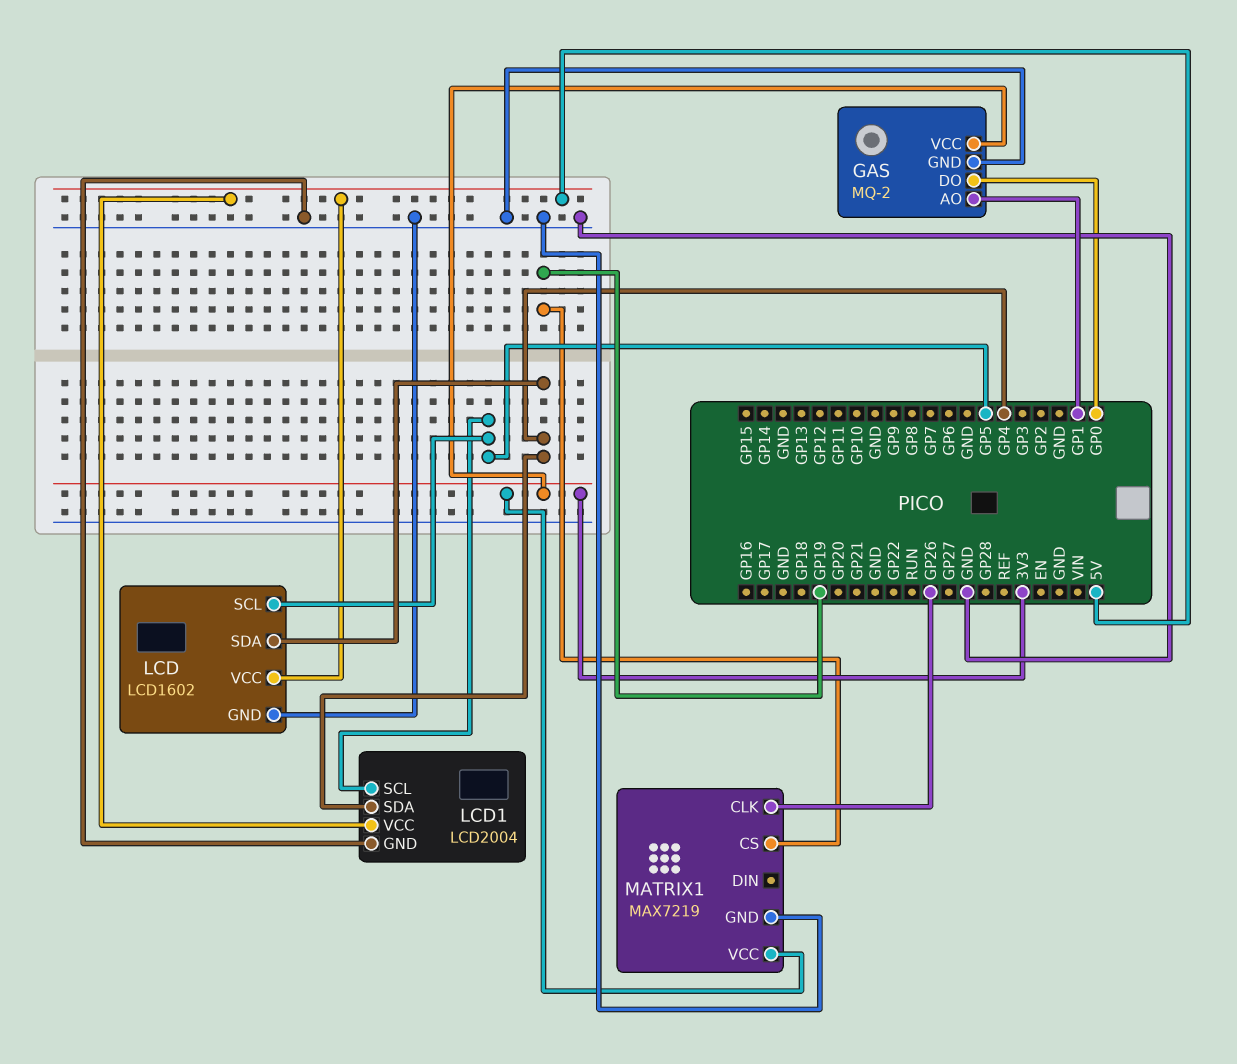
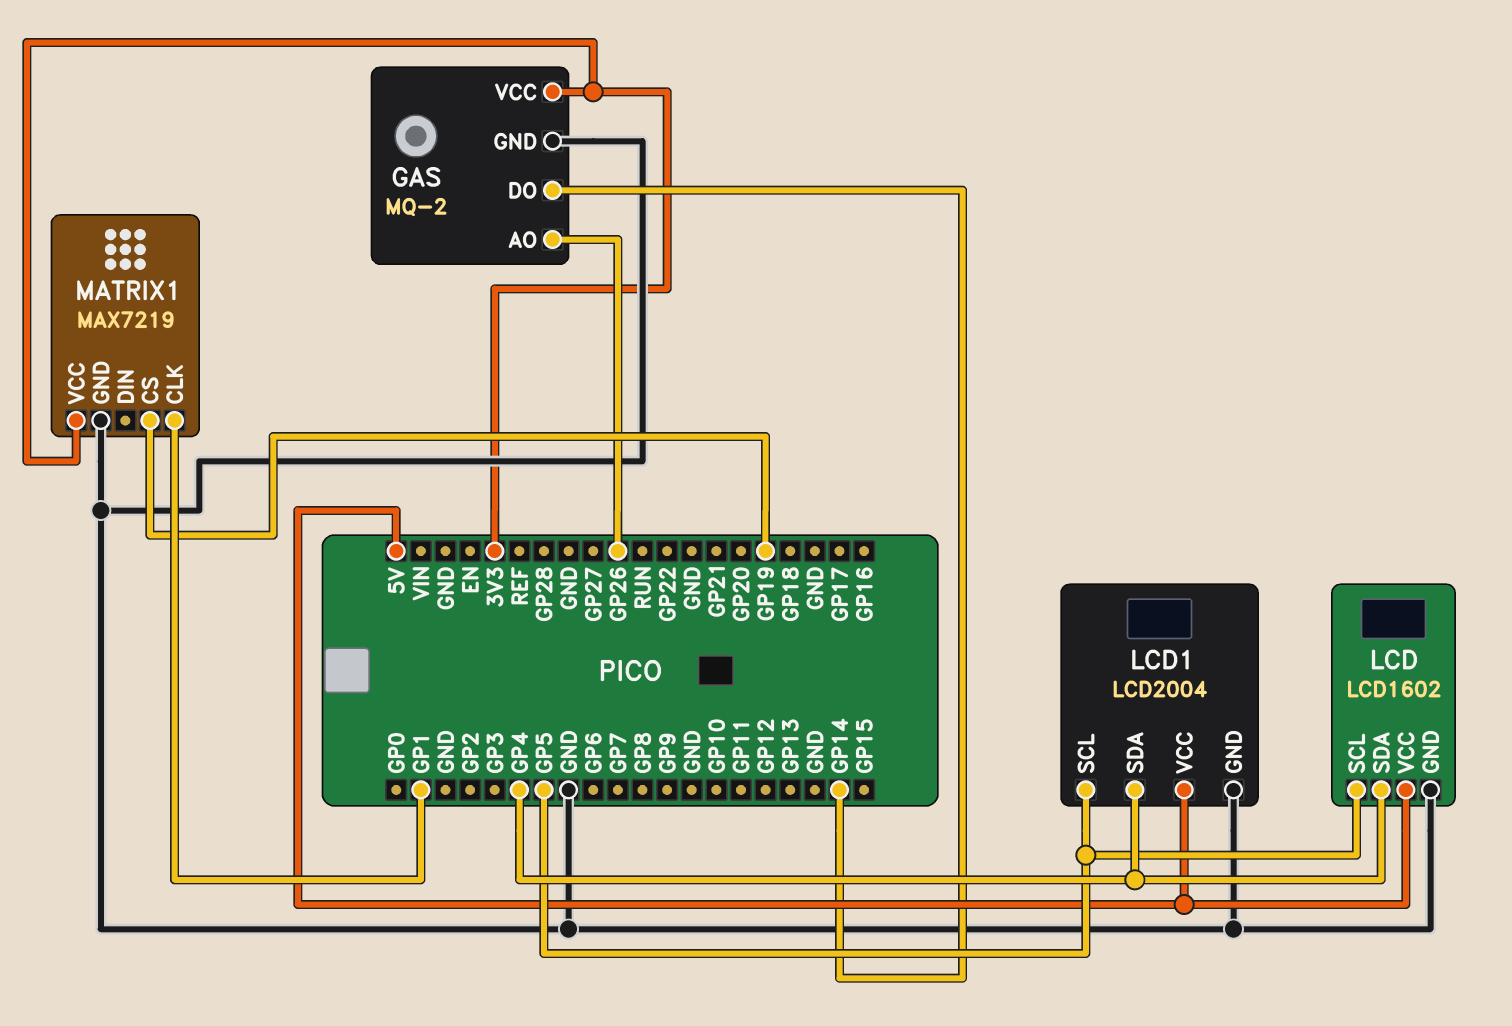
GAS pin AO: GP1 -> GP26
GAS pin DO: GP0 -> GP14
MATRIX1 pin CLK: GP26 -> GP1

